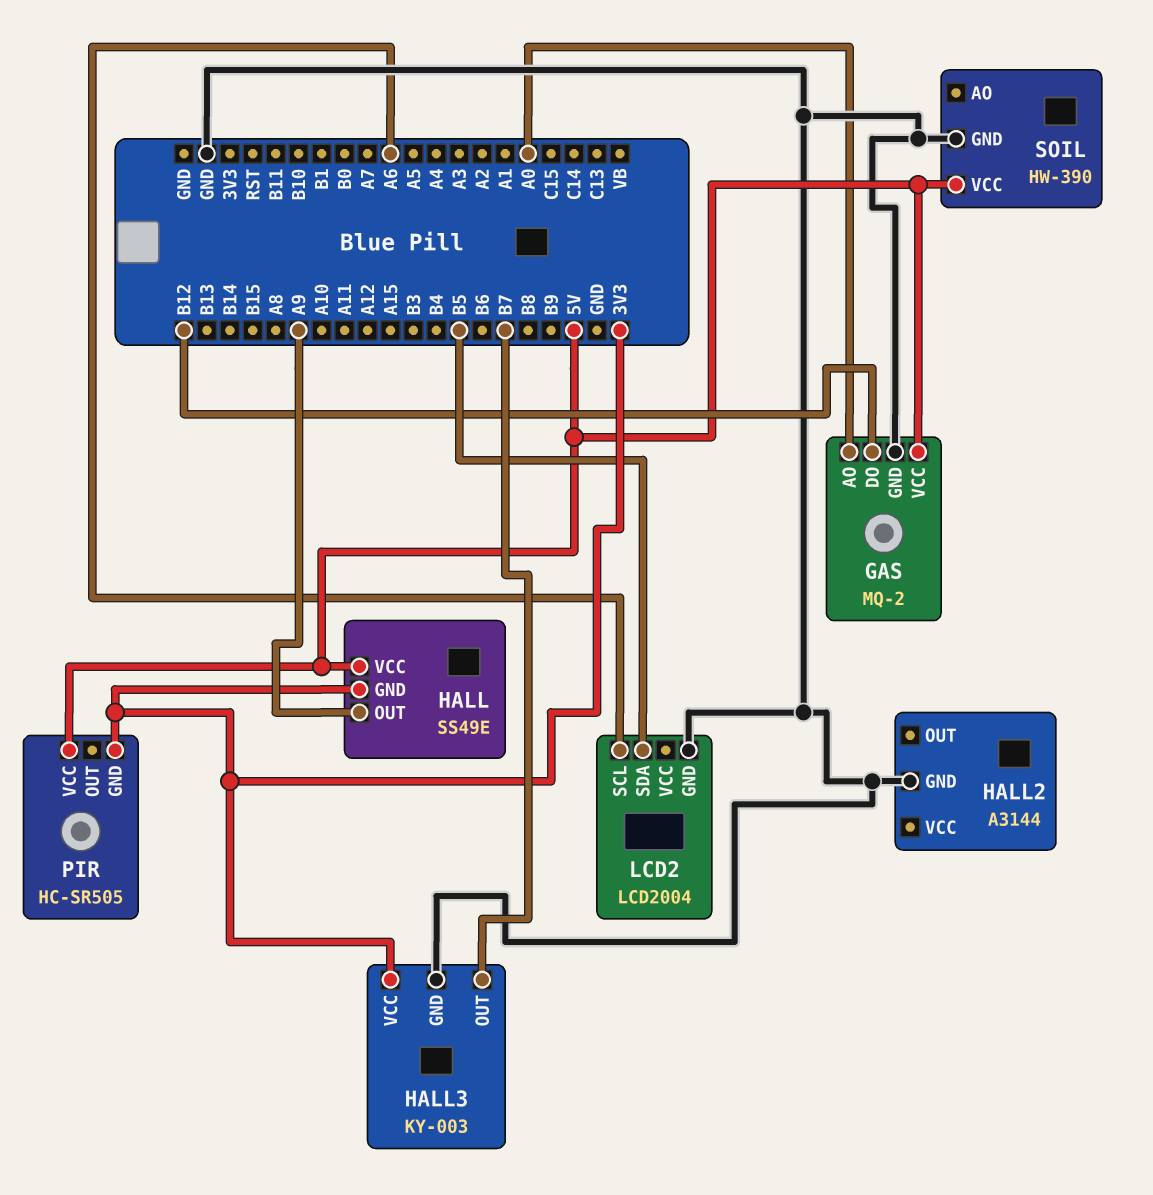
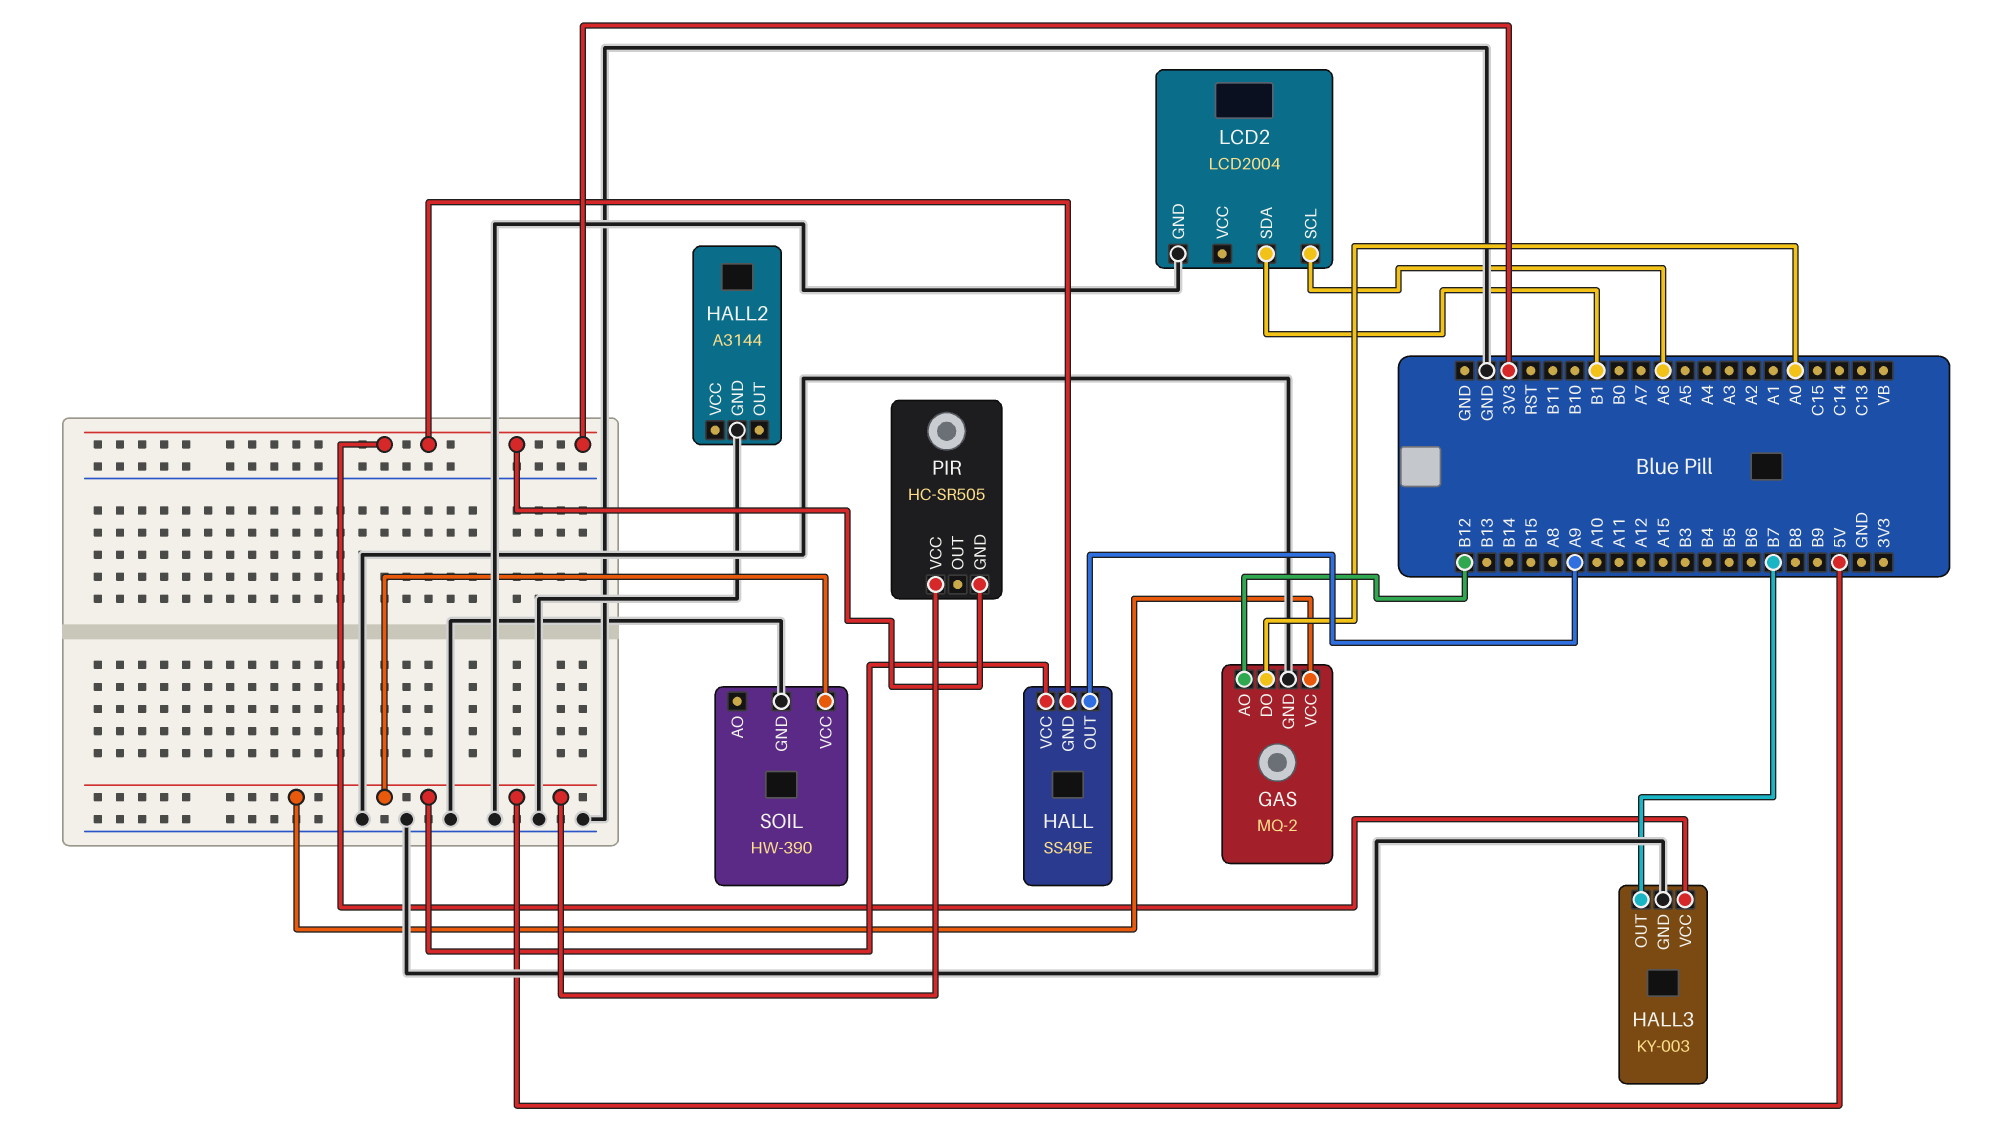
GAS pin AO: A0 -> B12
GAS pin DO: B12 -> A0
LCD2 pin SDA: B5 -> B1

